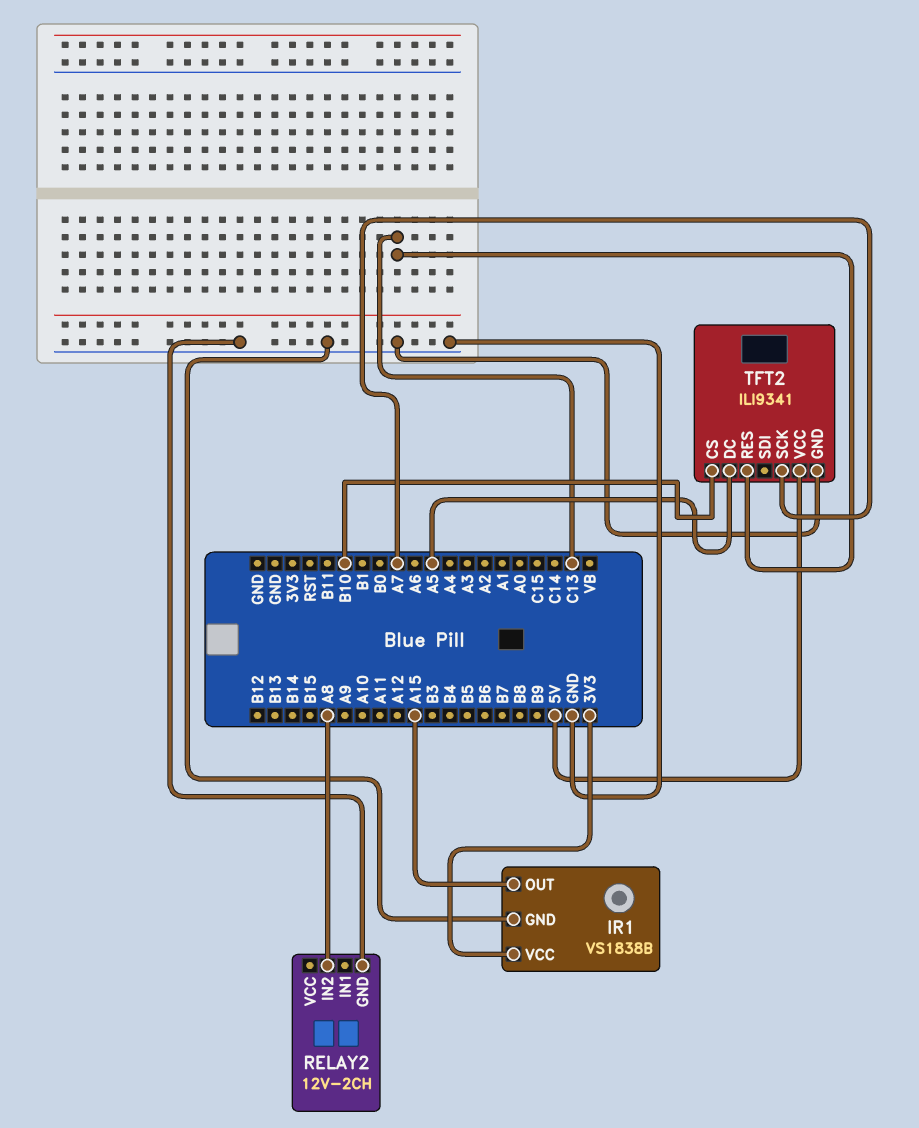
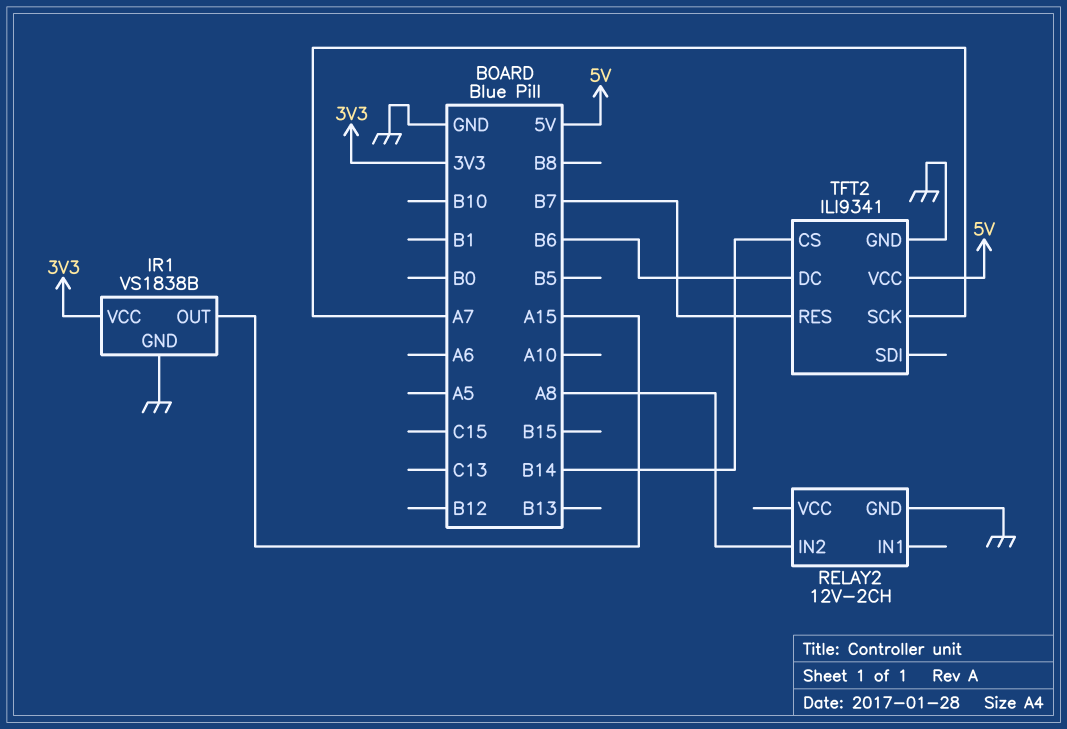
TFT2 pin CS: B10 -> B14
TFT2 pin DC: A5 -> B6
TFT2 pin RES: C13 -> B7

